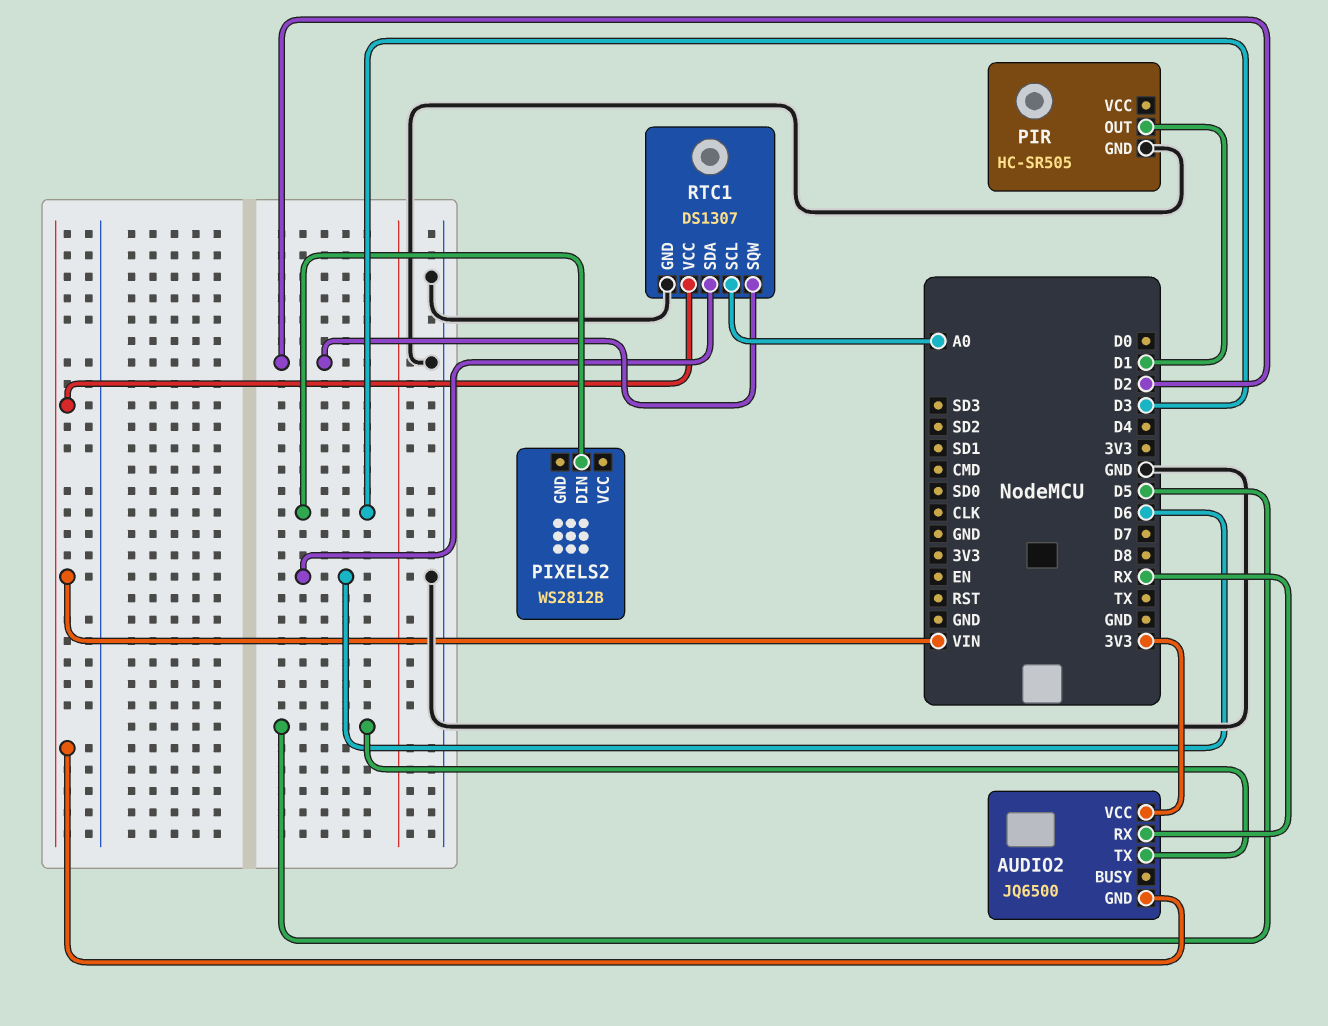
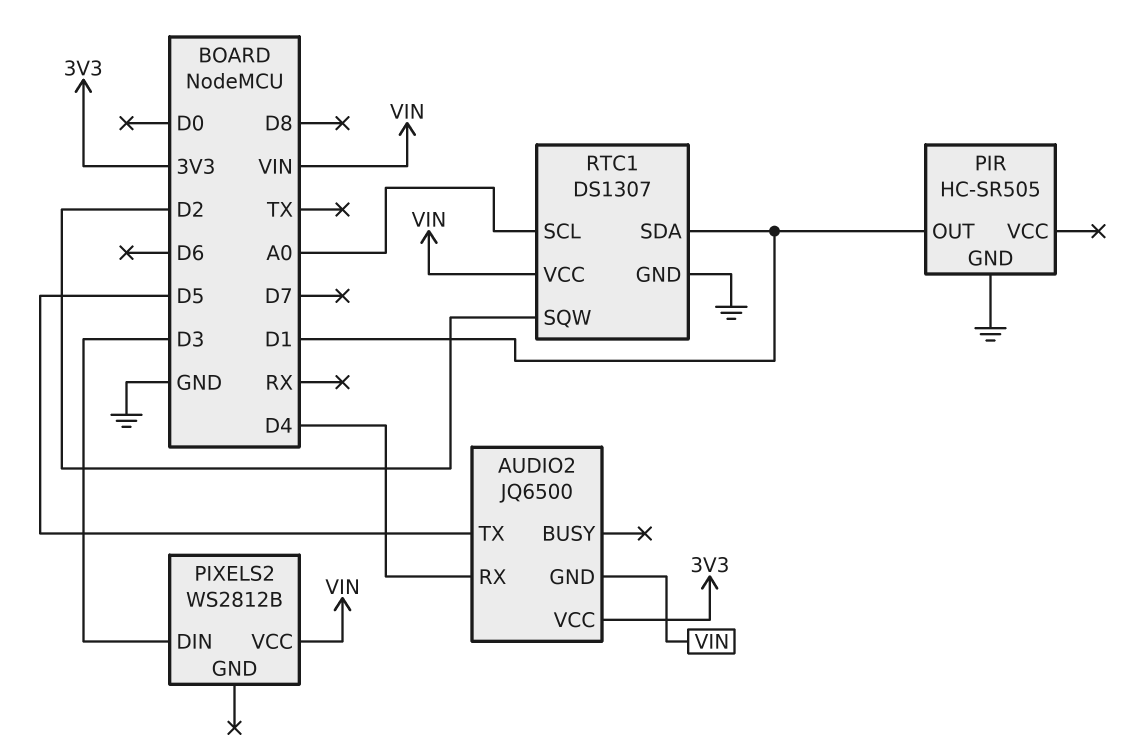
AUDIO2 pin RX: RX -> D4
PIXELS2 pin VCC: none -> VIN
RTC1 pin SDA: D6 -> D1

